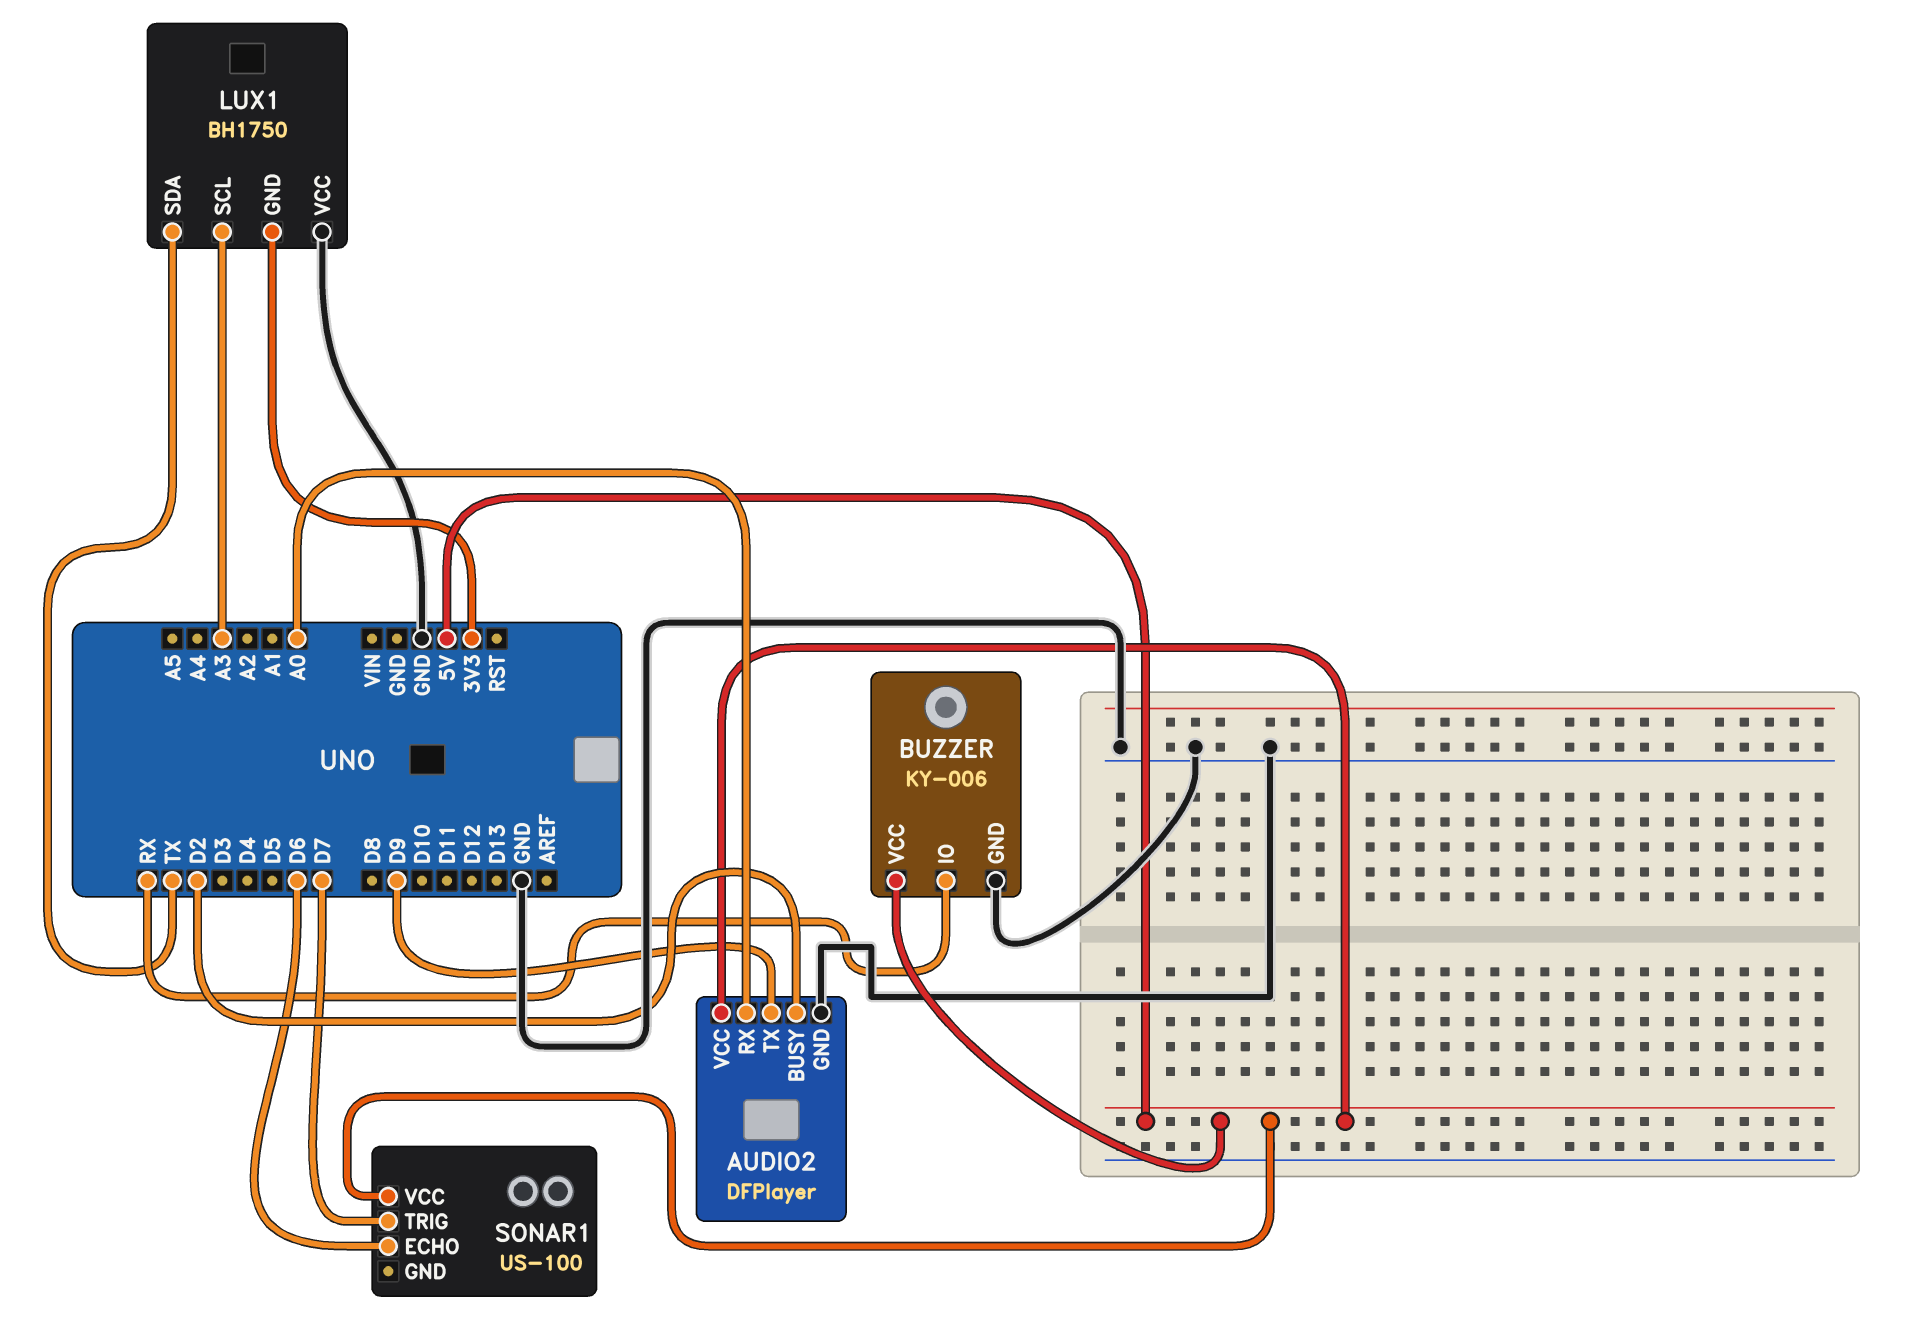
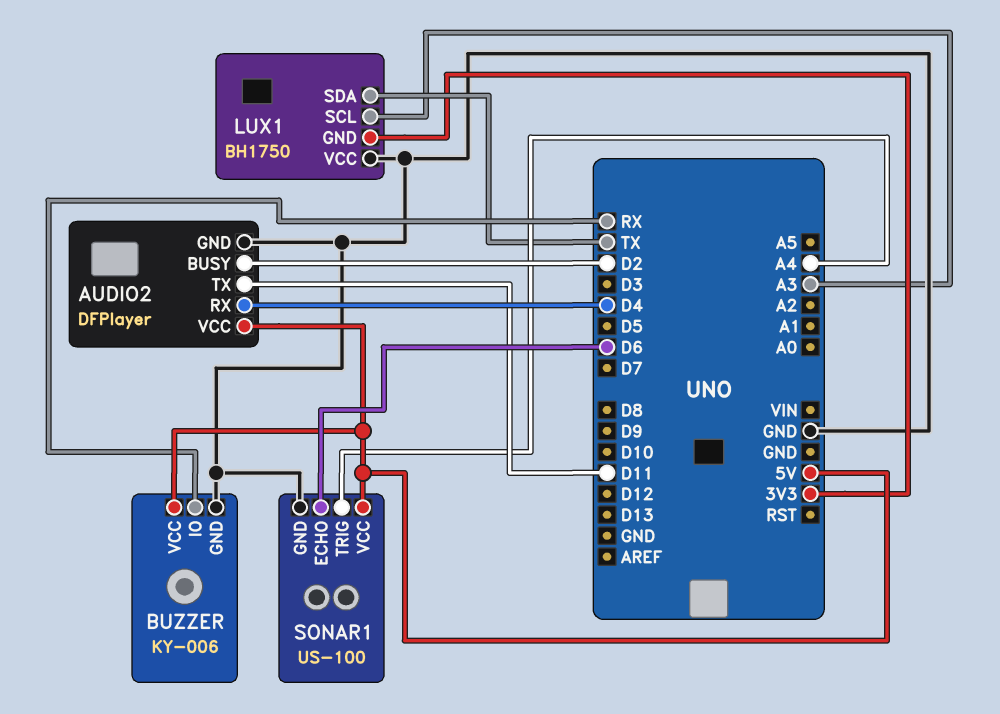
AUDIO2 pin RX: A0 -> D4
AUDIO2 pin TX: D9 -> D11
SONAR1 pin GND: none -> GND
SONAR1 pin TRIG: D7 -> A4

